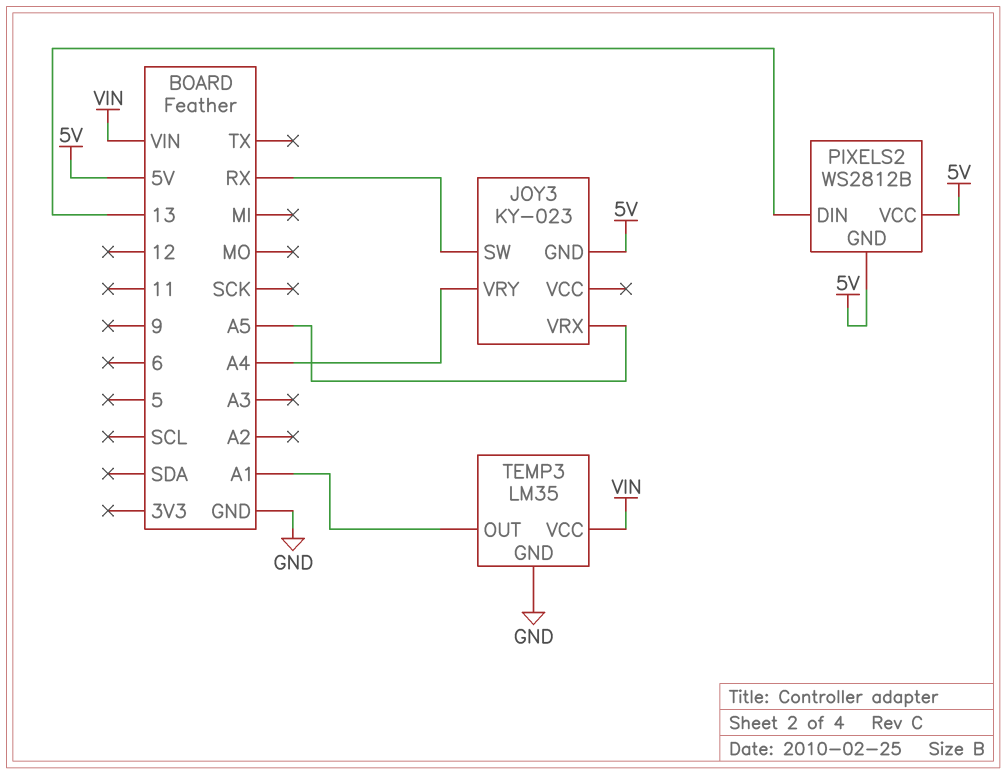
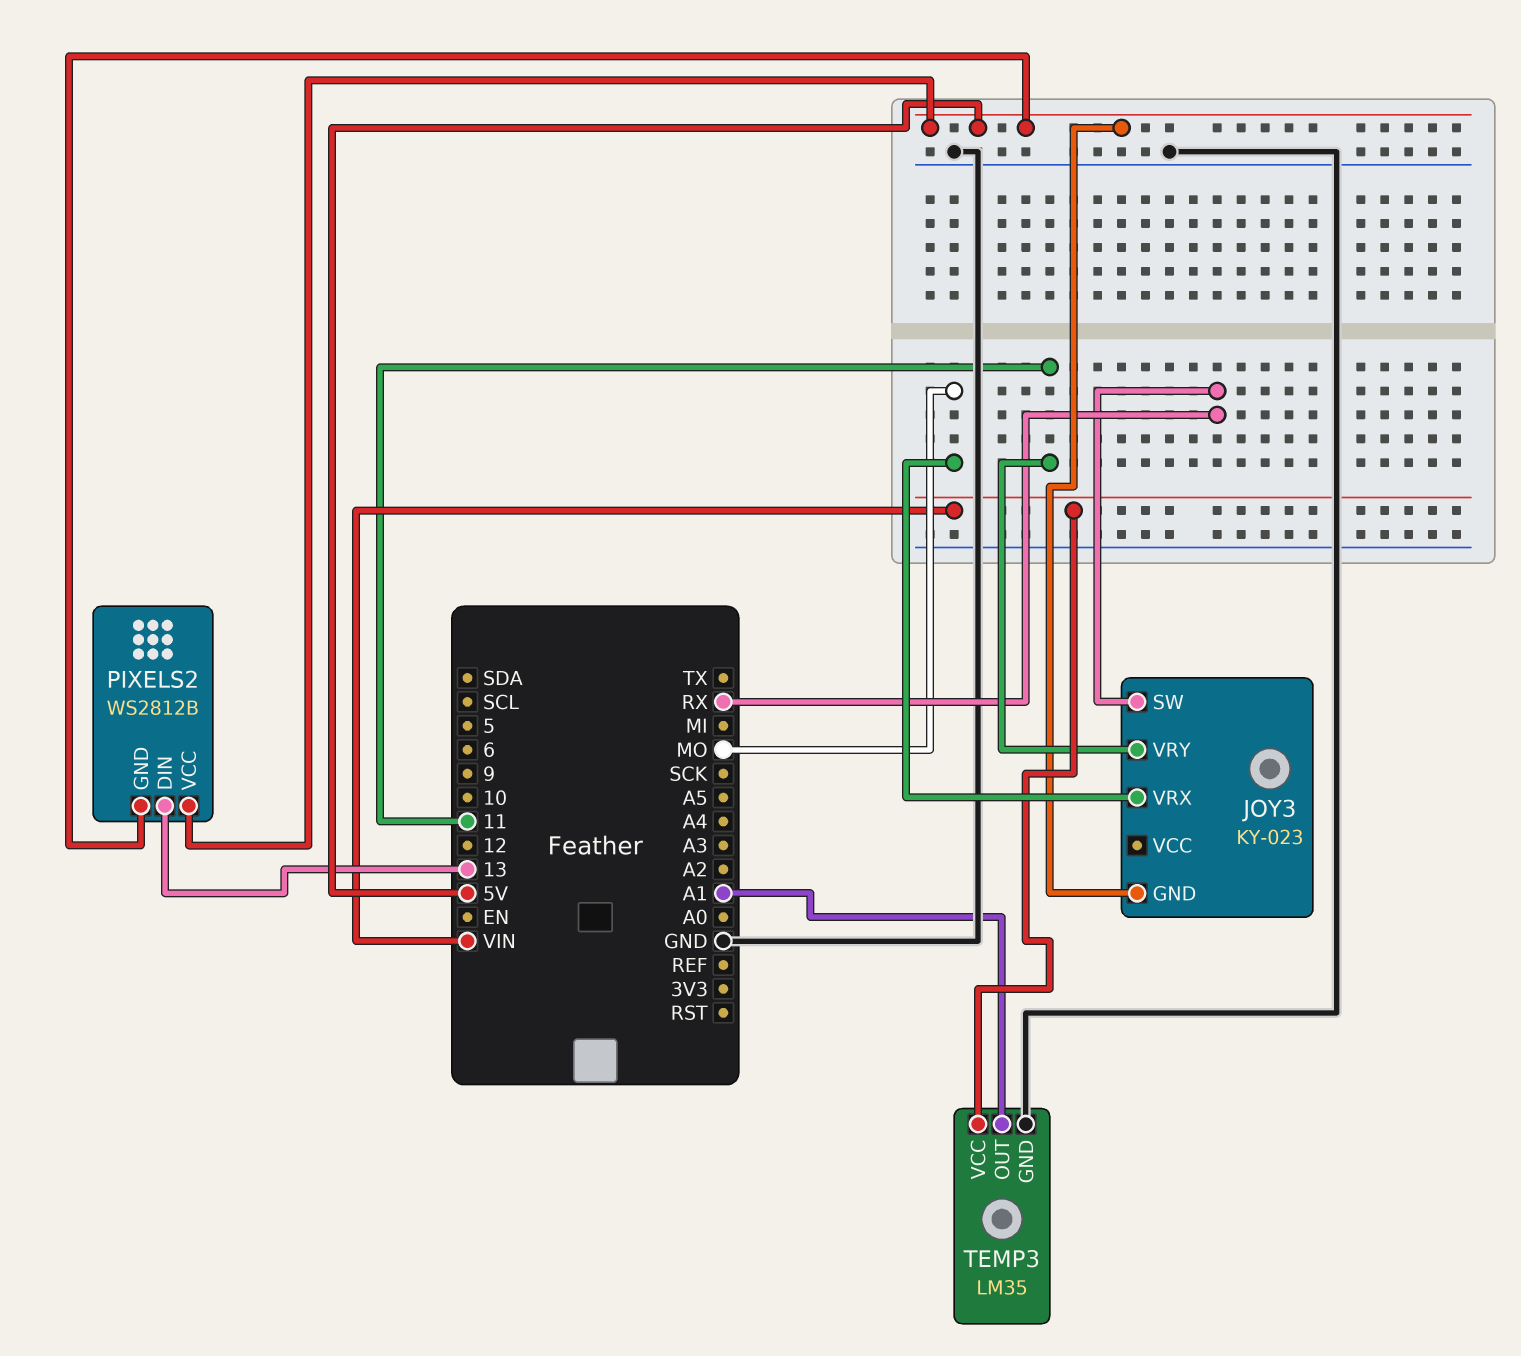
JOY3 pin VRX: A5 -> MO
JOY3 pin VRY: A4 -> 11

